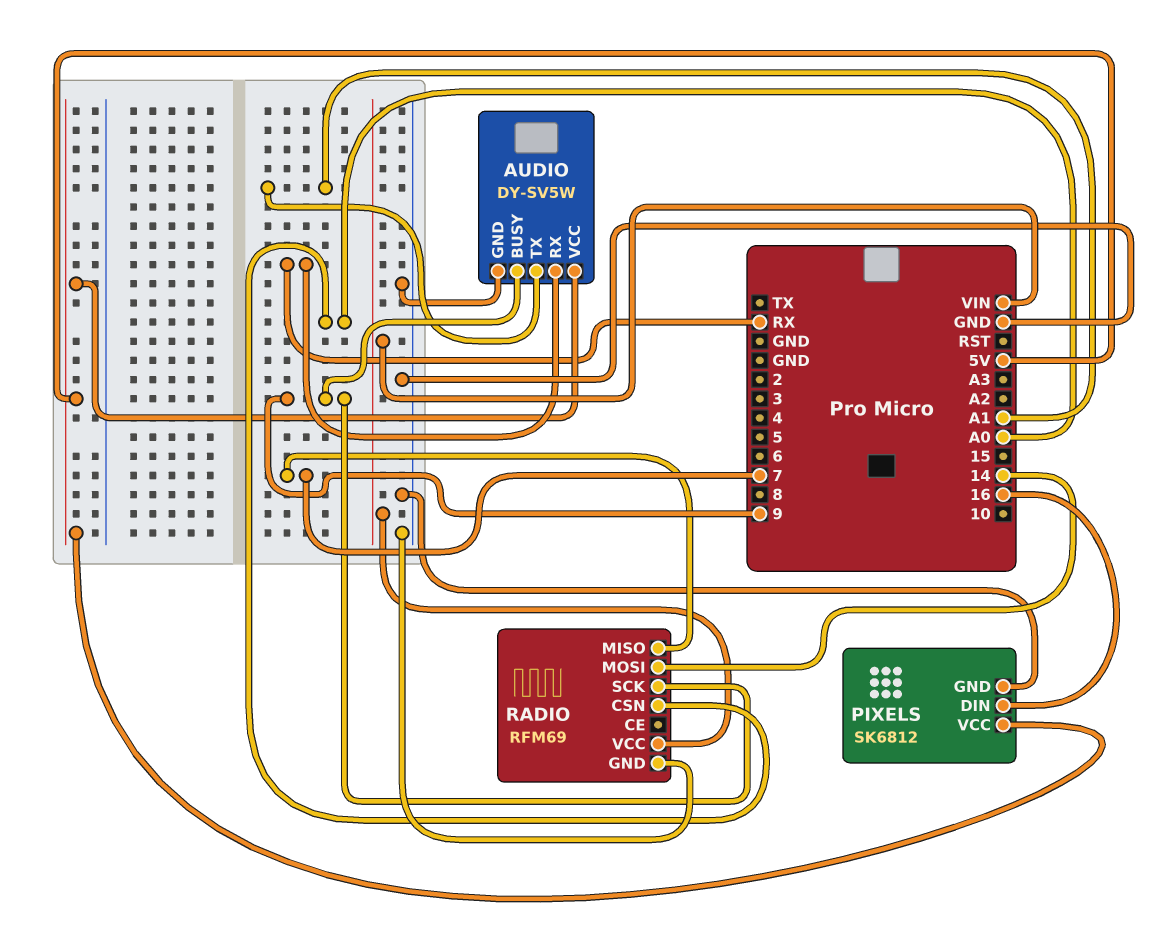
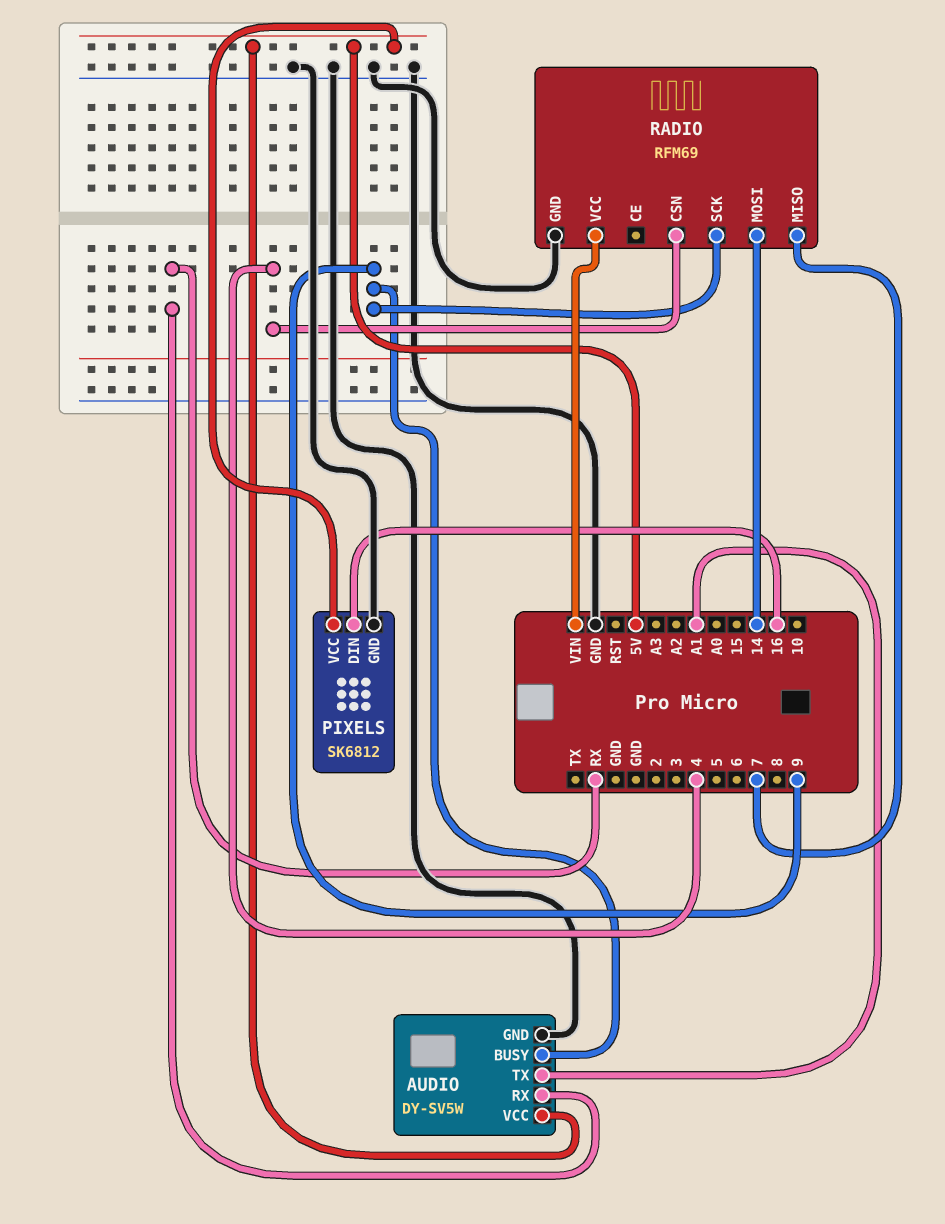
RADIO pin CSN: A0 -> 4

